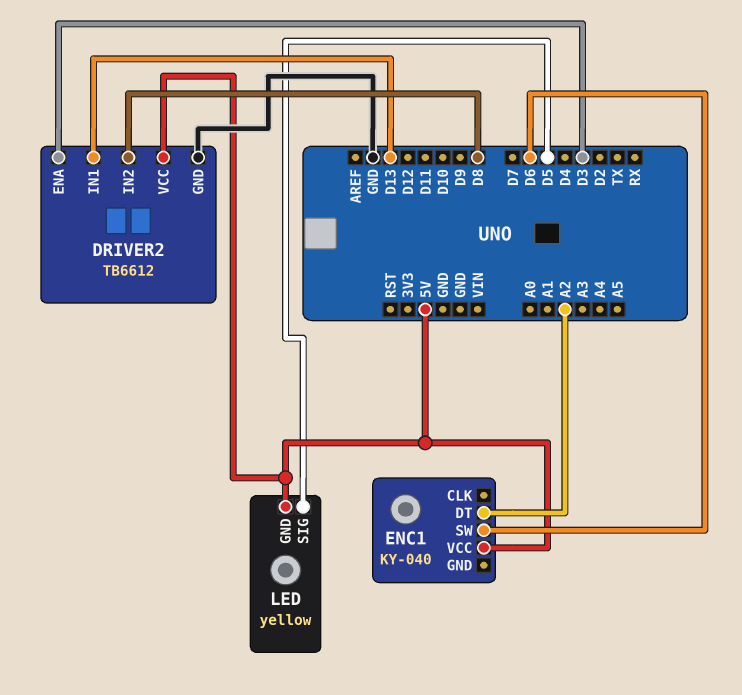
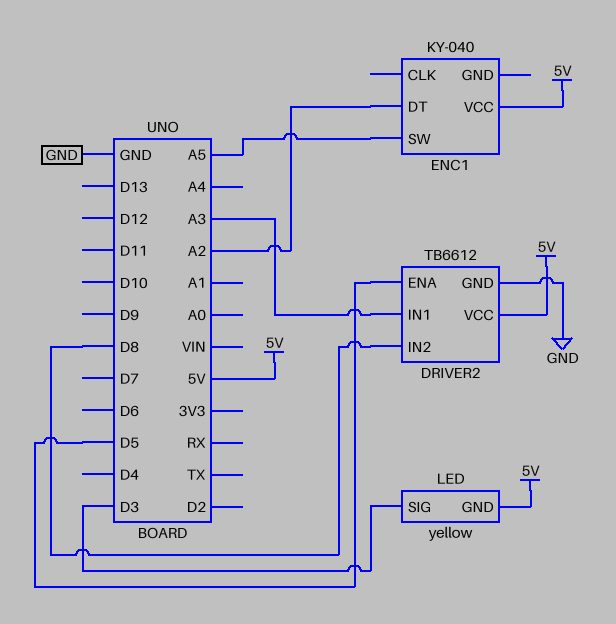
DRIVER2 pin ENA: D3 -> D5
DRIVER2 pin IN1: D13 -> A3
ENC1 pin SW: D6 -> A5
LED pin SIG: D5 -> D3

